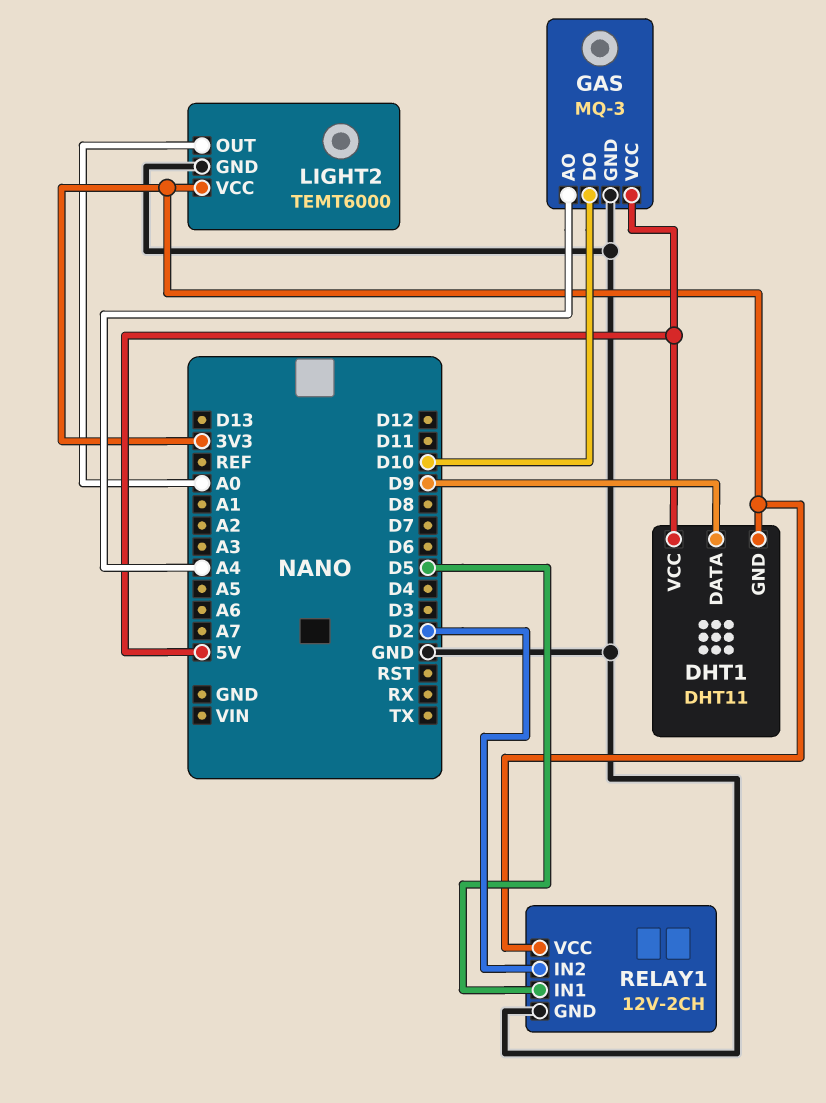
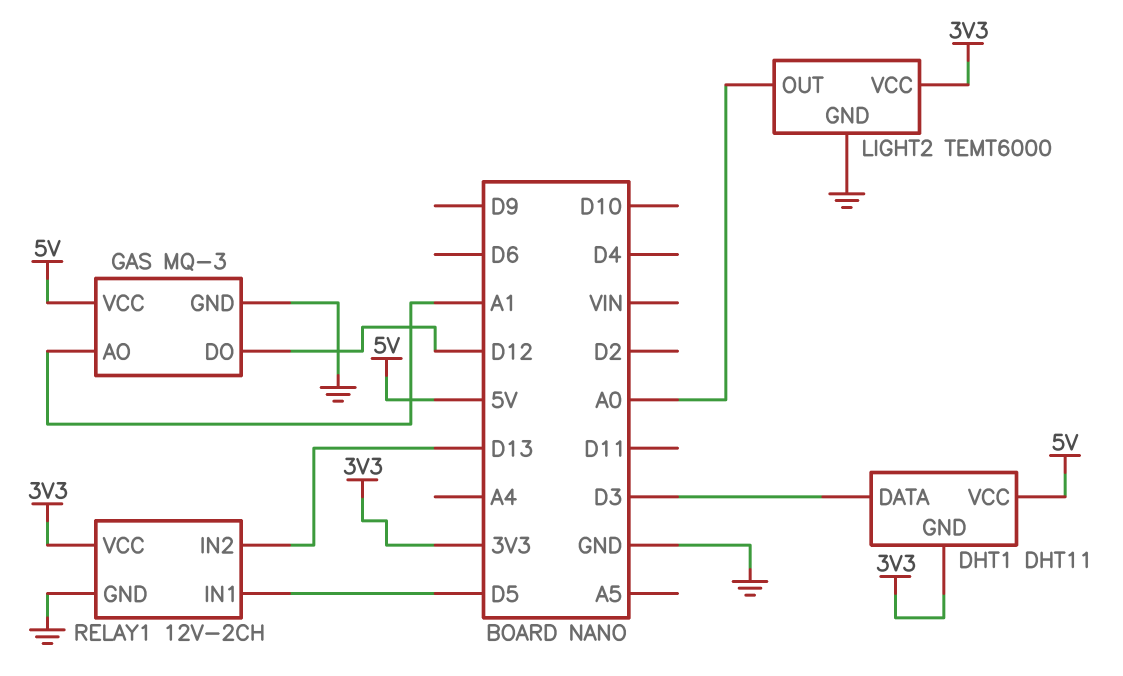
DHT1 pin DATA: D9 -> D3
GAS pin AO: A4 -> A1
GAS pin DO: D10 -> D12
RELAY1 pin IN2: D2 -> D13

